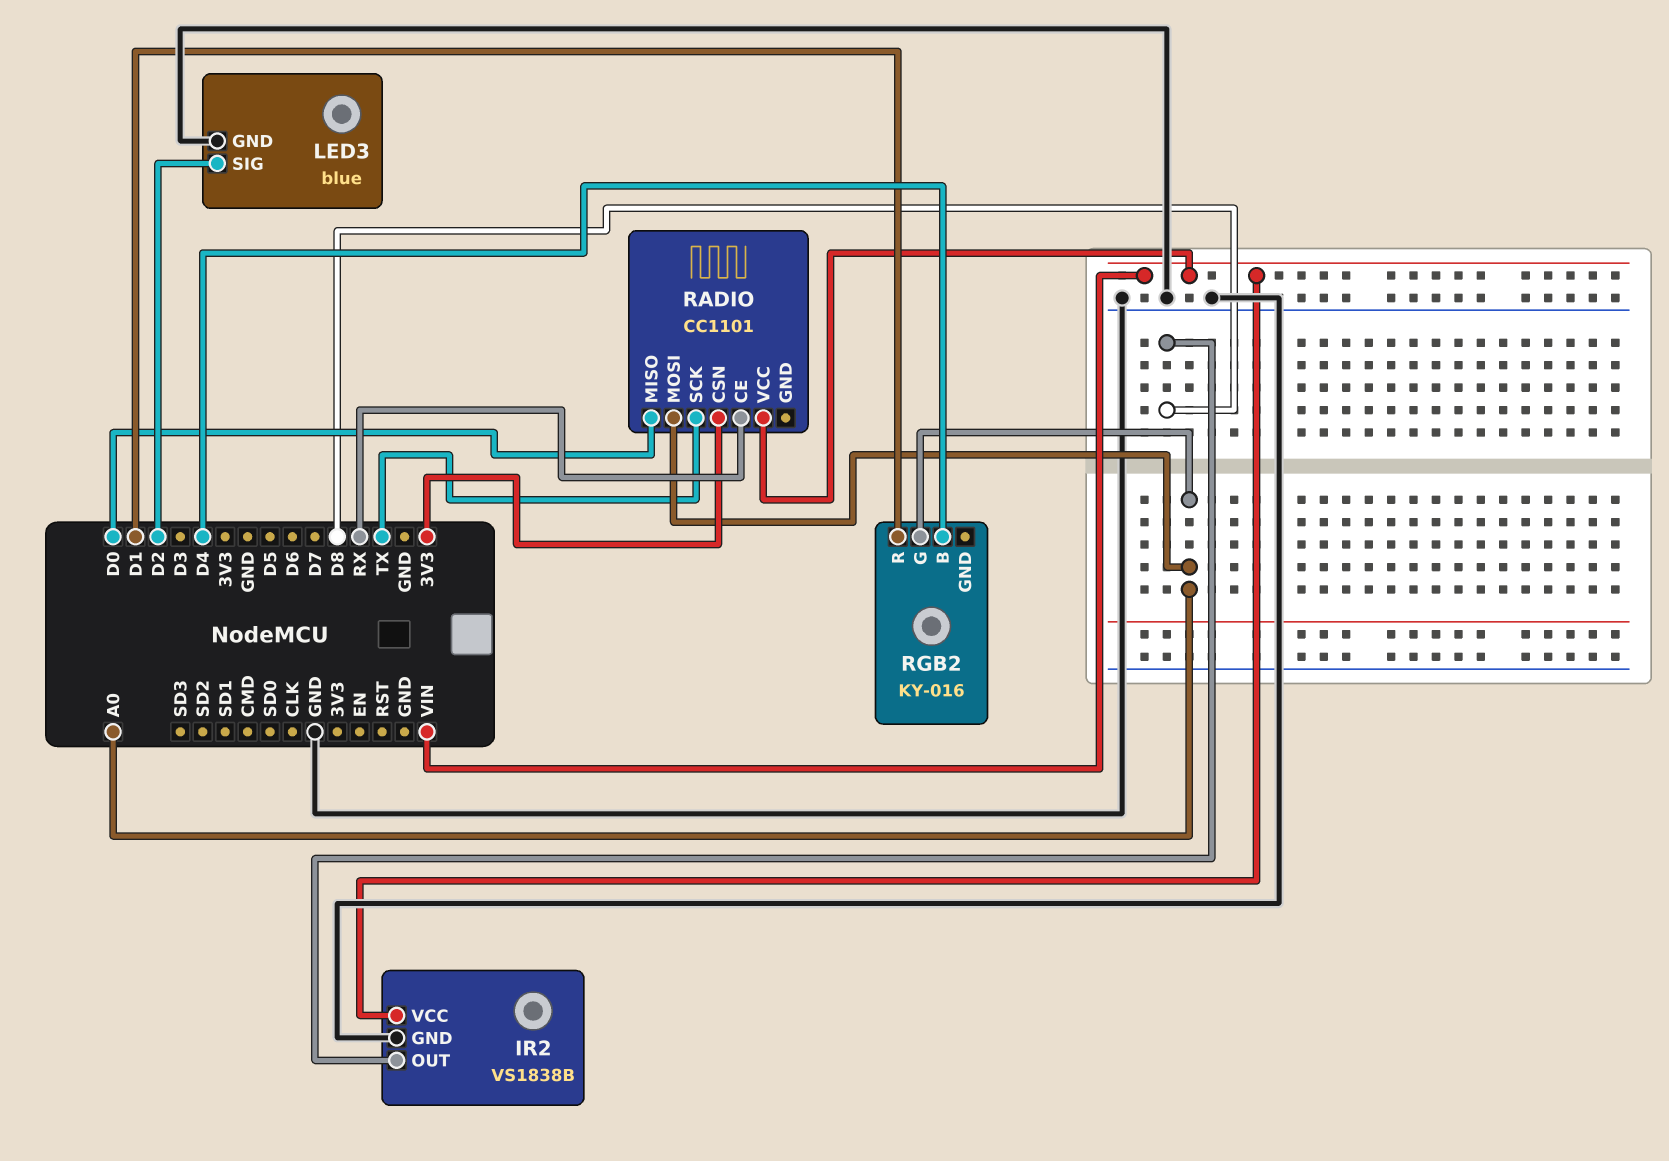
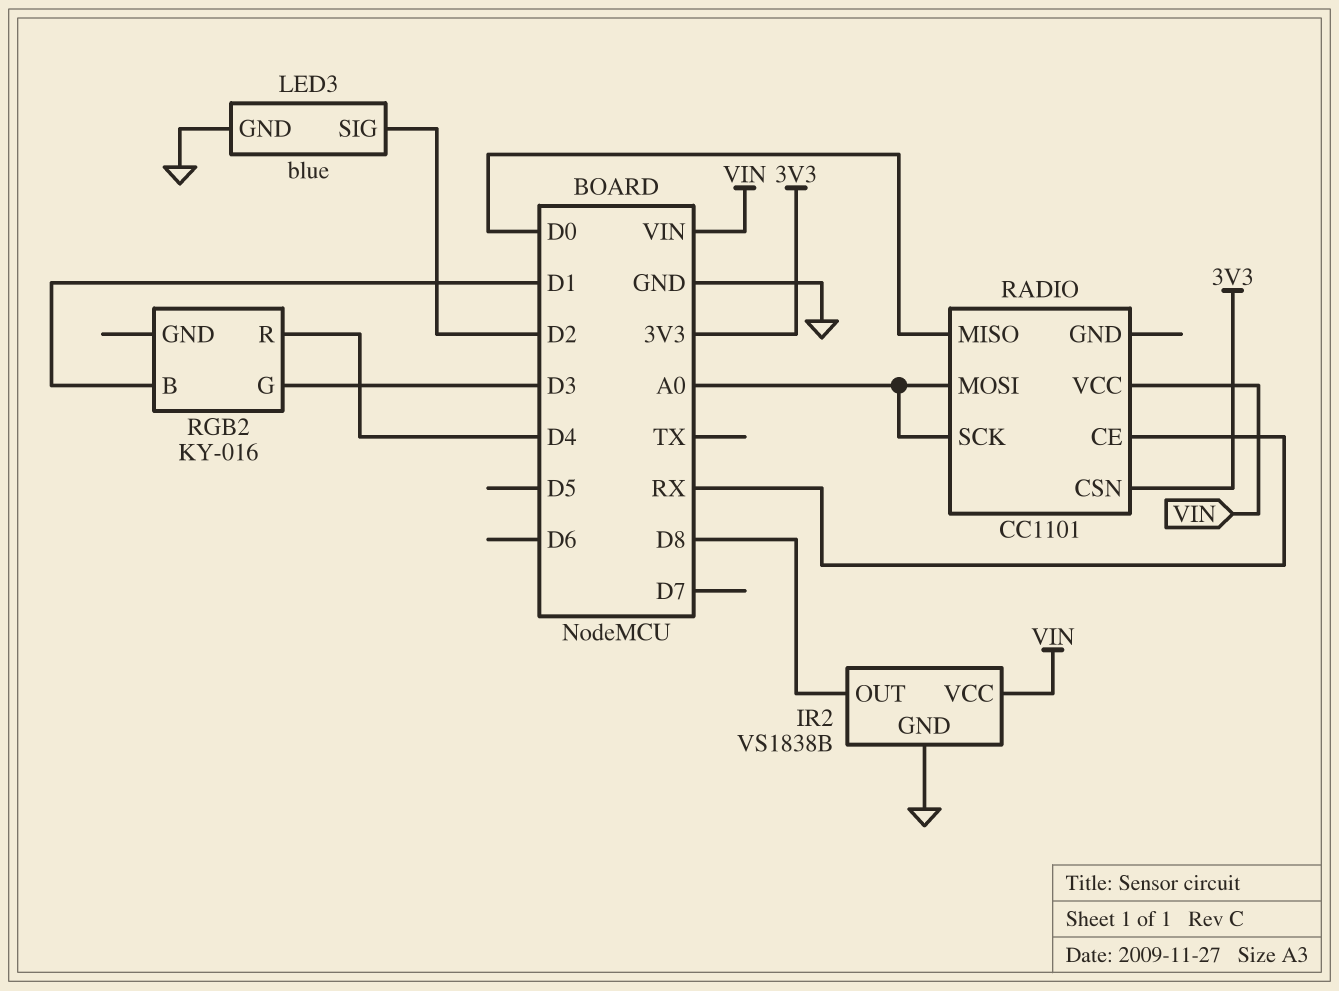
RADIO pin SCK: TX -> A0
RGB2 pin B: D4 -> D1
RGB2 pin G: A0 -> D3
RGB2 pin R: D1 -> D4

